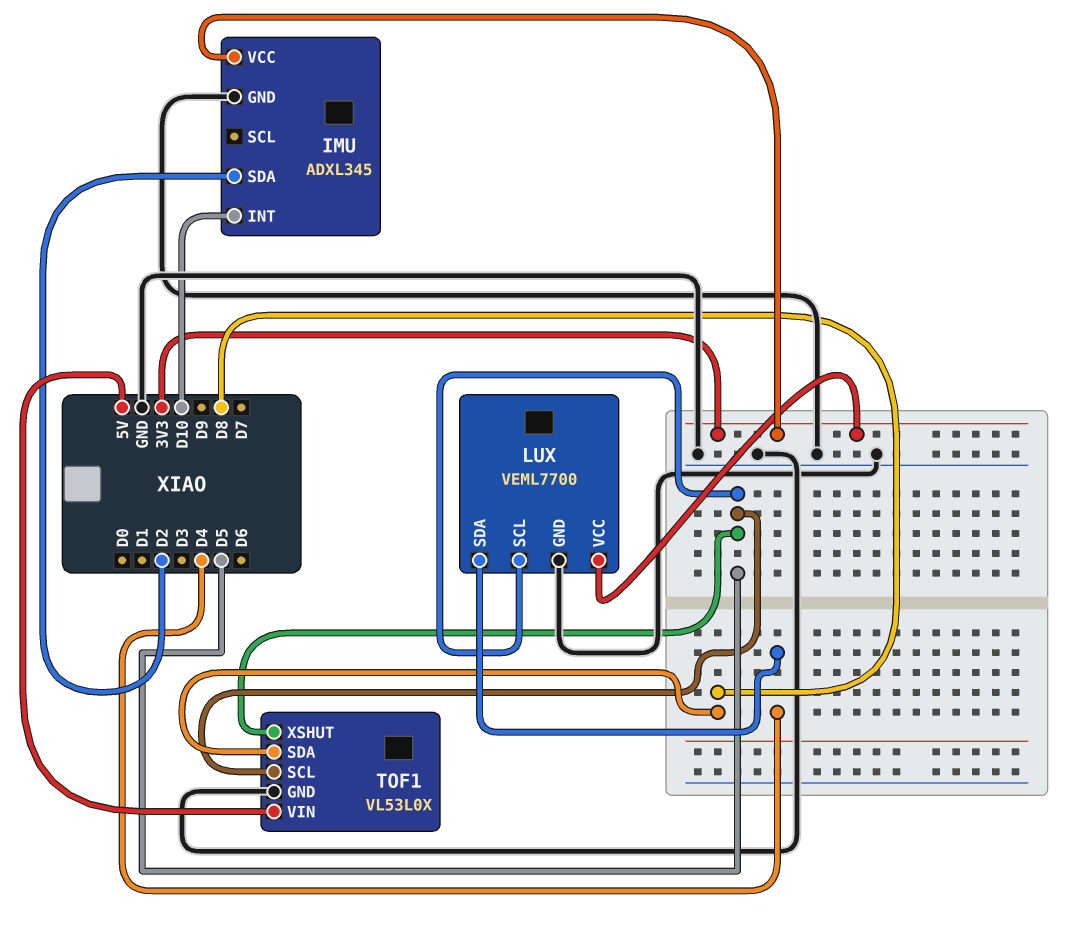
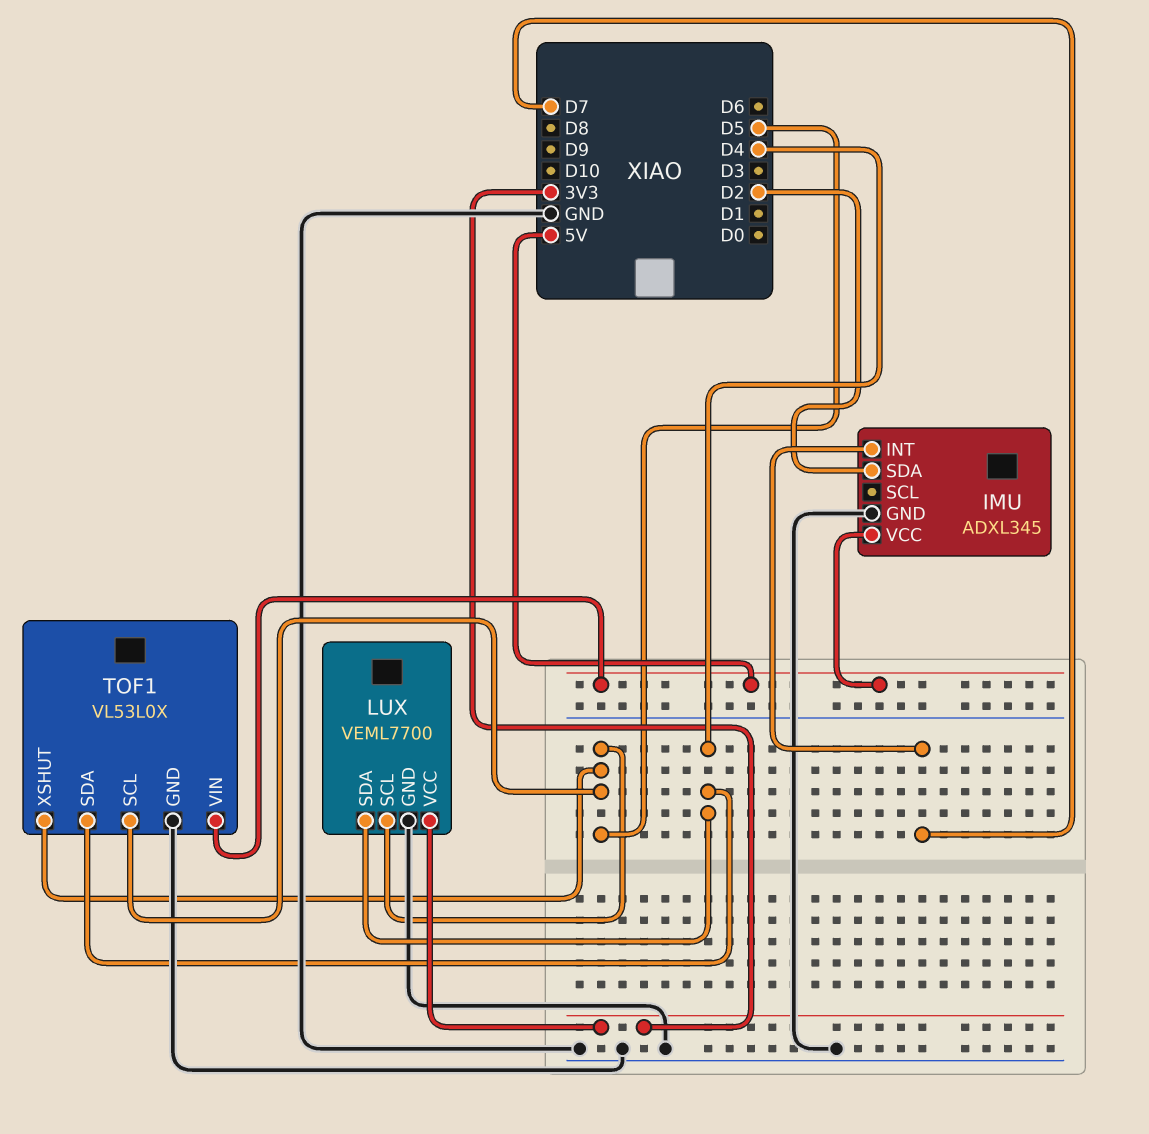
IMU pin INT: D10 -> D7
IMU pin VCC: 3V3 -> 5V
TOF1 pin SDA: D8 -> D4

